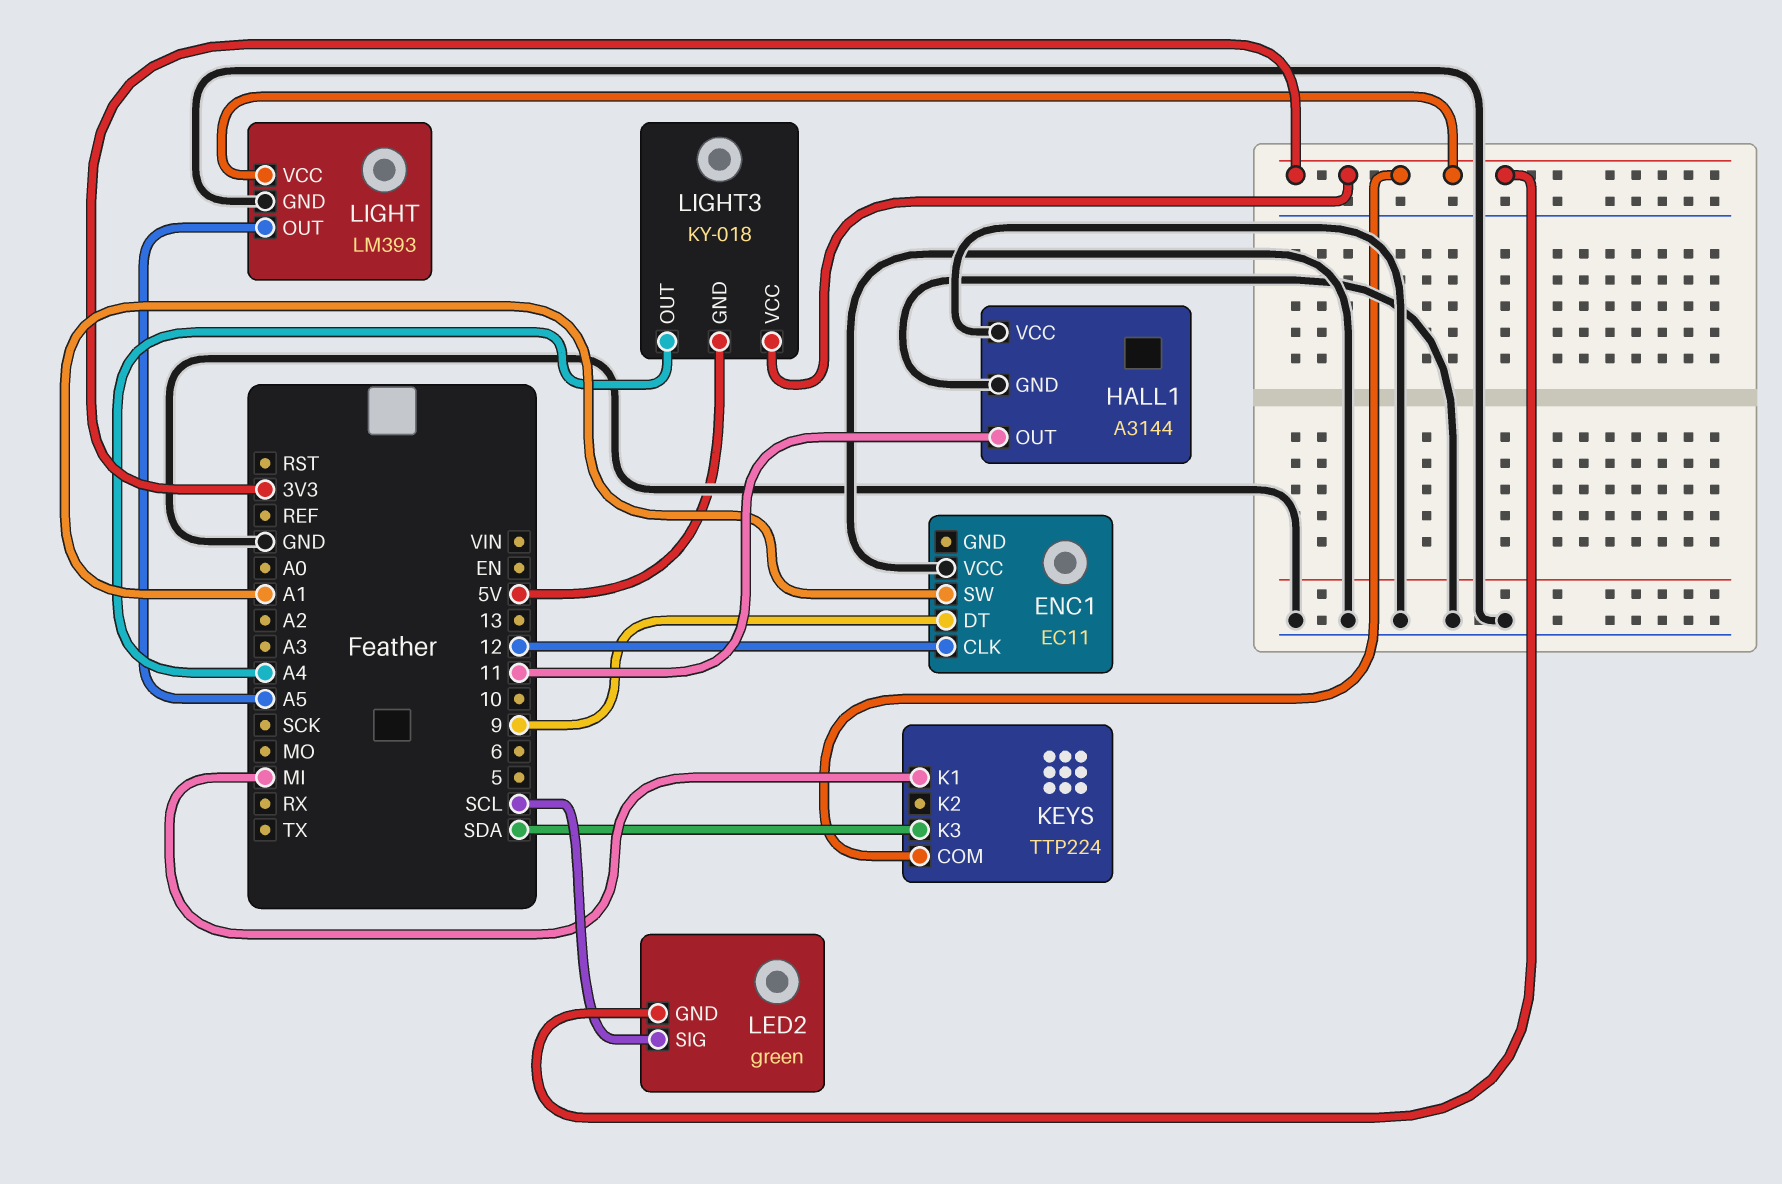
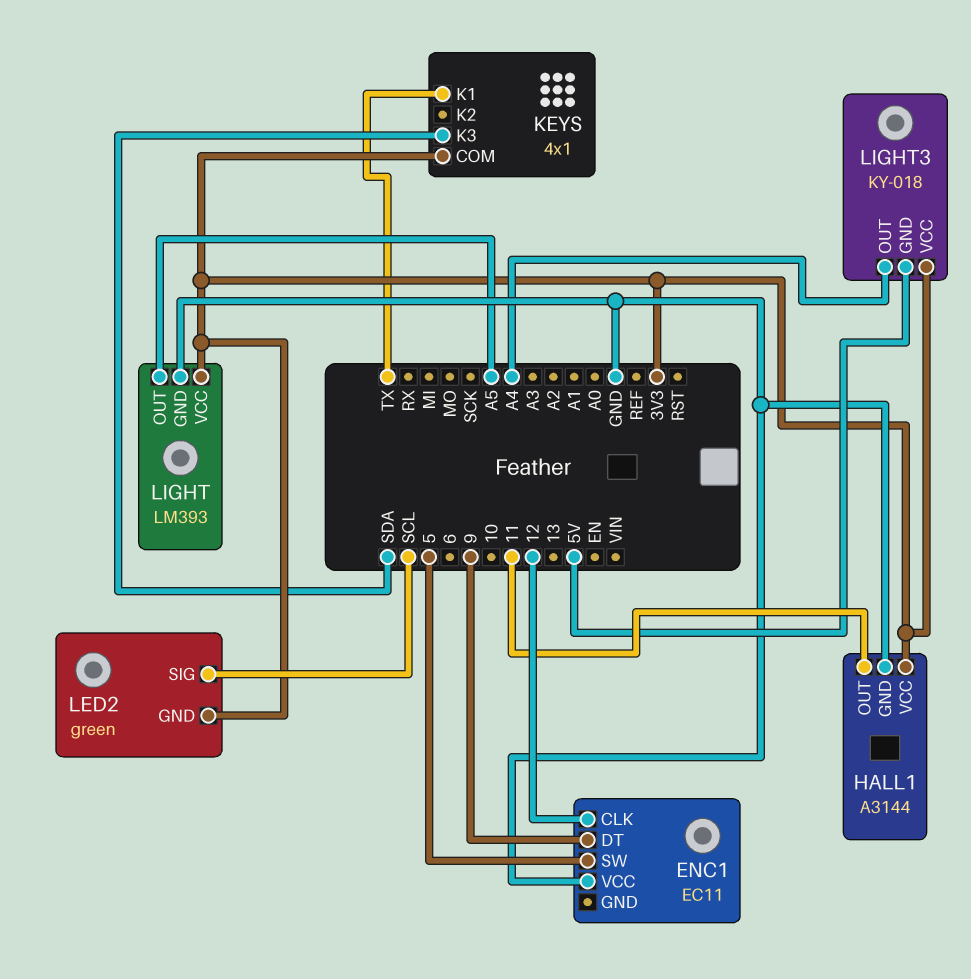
ENC1 pin SW: A1 -> 5
HALL1 pin VCC: GND -> 3V3
KEYS: TTP224 -> 4x1
KEYS pin K1: MI -> TX

